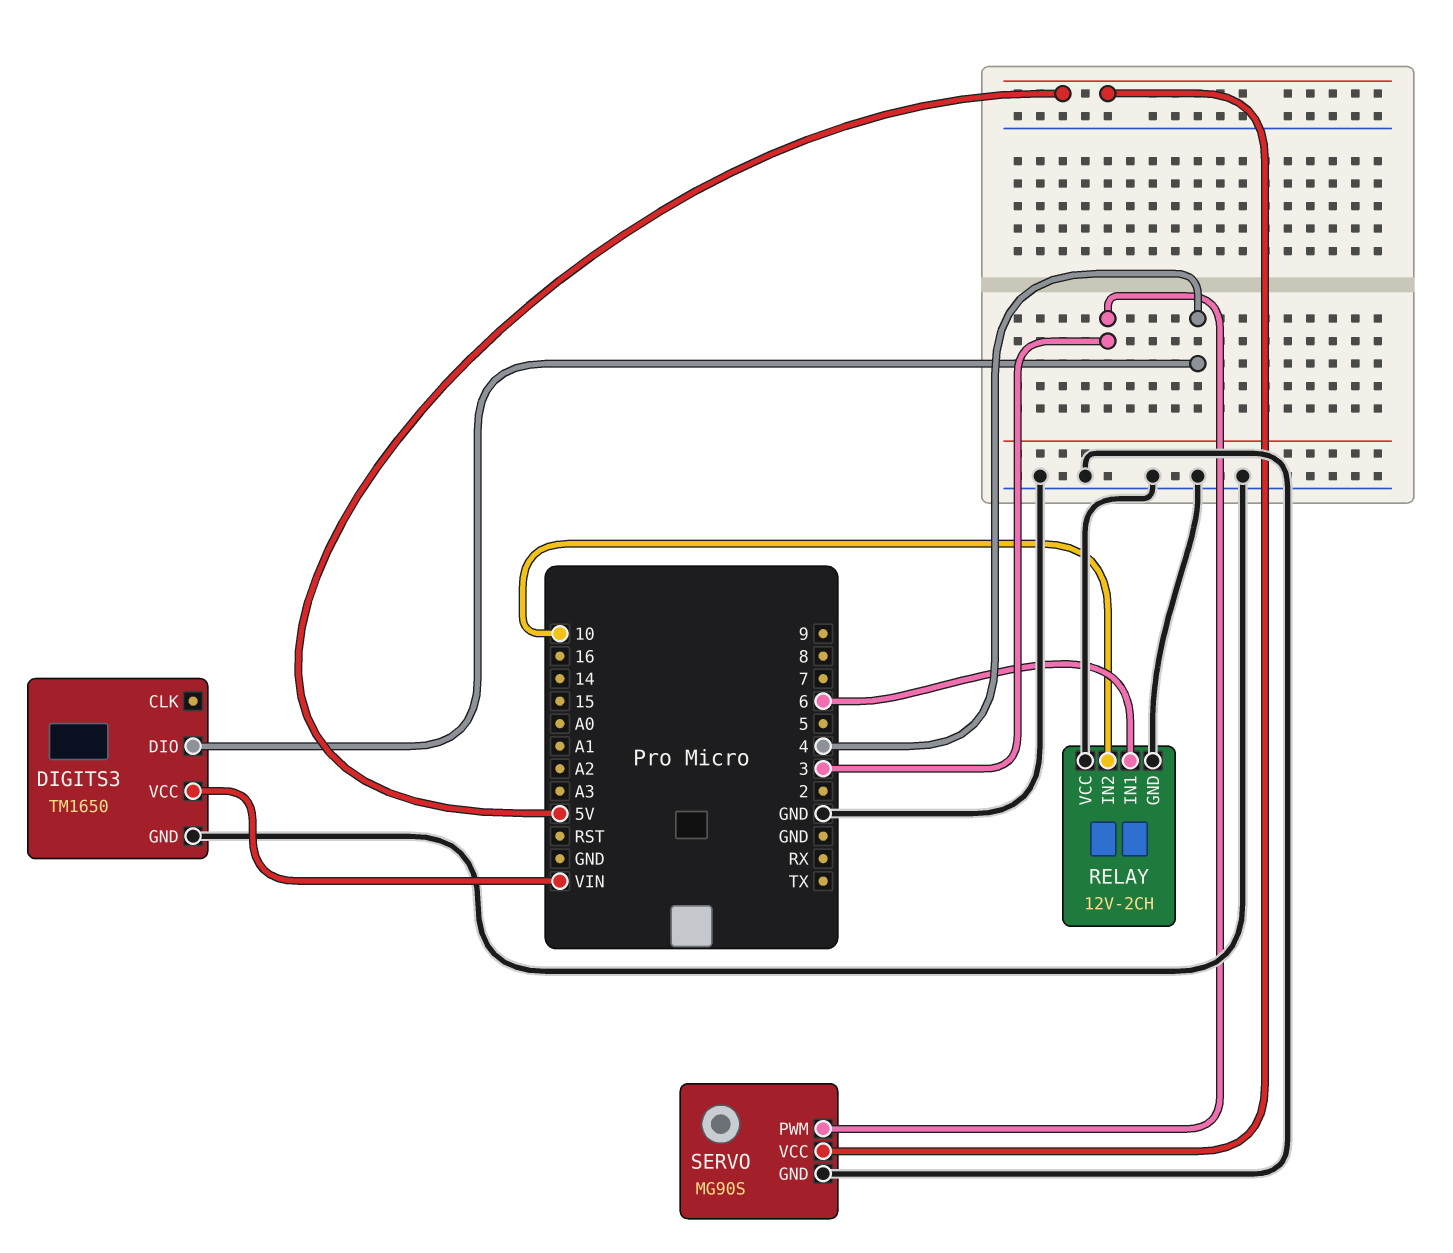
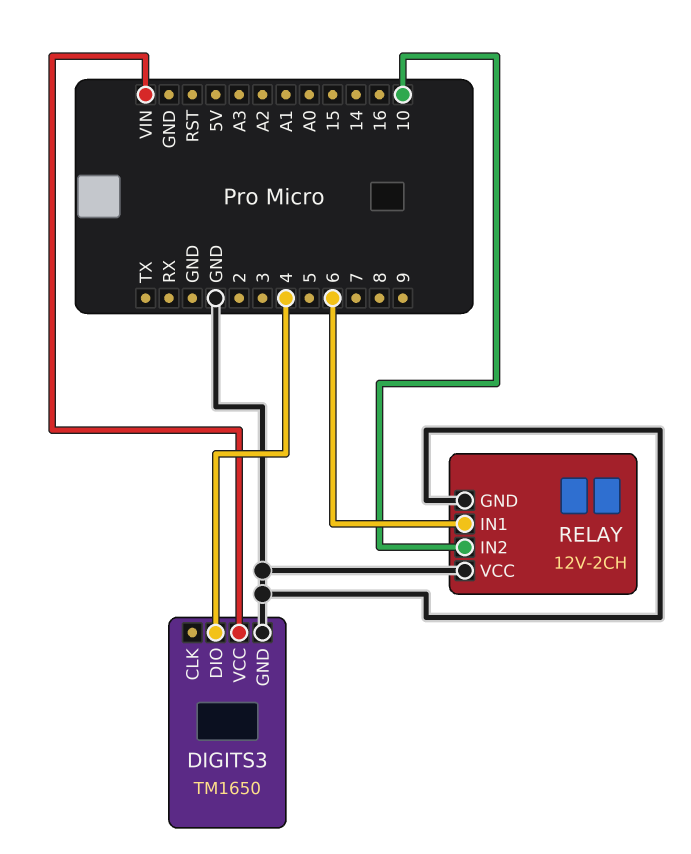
SERVO: MG90S -> none
SERVO pin GND: GND -> none
SERVO pin PWM: 3 -> none
SERVO pin VCC: 5V -> none

